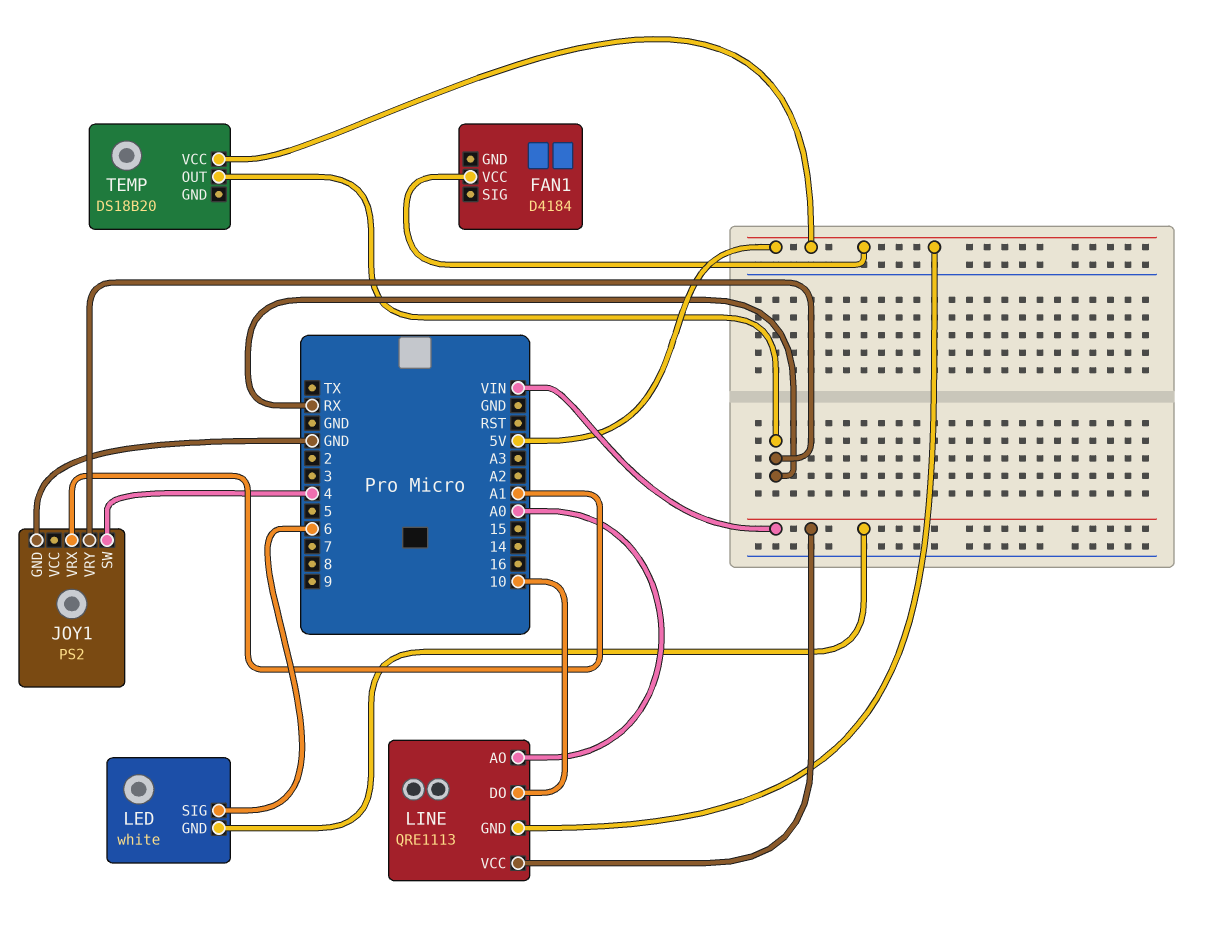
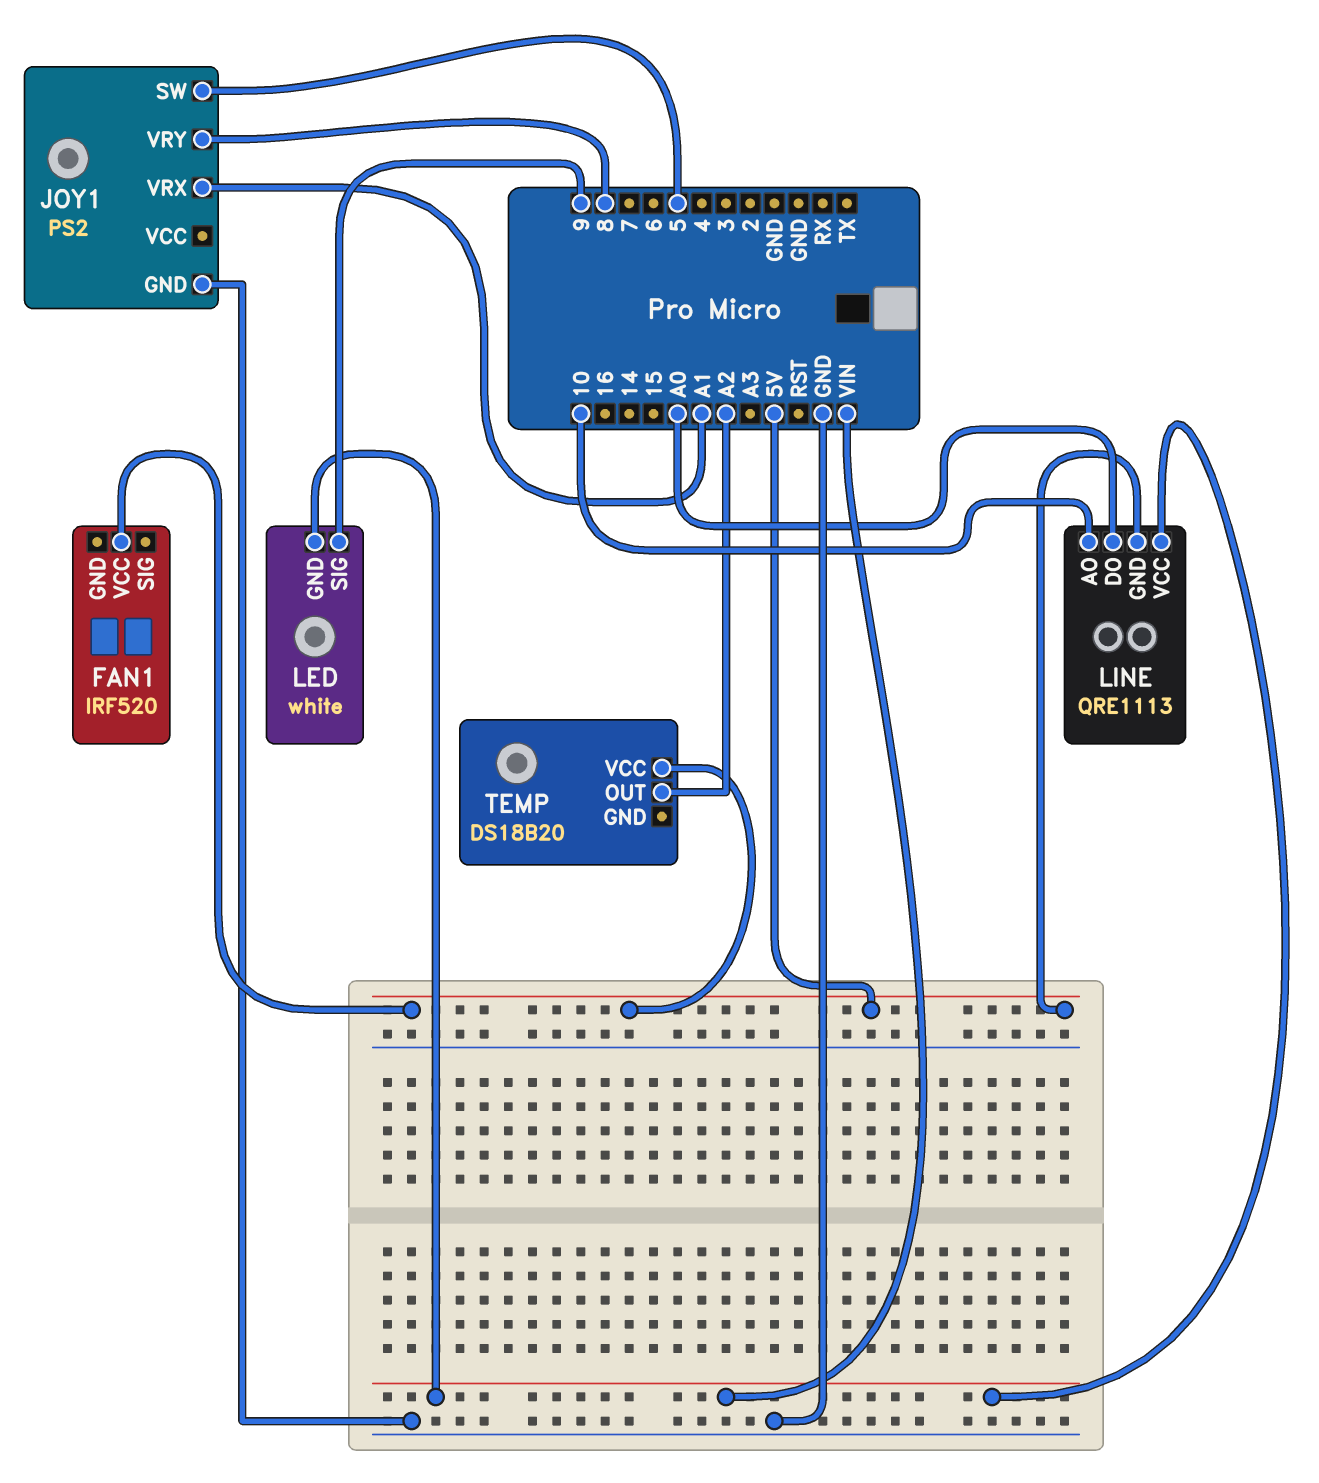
FAN1: D4184 -> IRF520
JOY1 pin SW: 4 -> 5
JOY1 pin VRY: RX -> 8
LED pin SIG: 6 -> 9
LINE pin AO: A0 -> 10
LINE pin DO: 10 -> A0
TEMP pin OUT: RX -> A2

